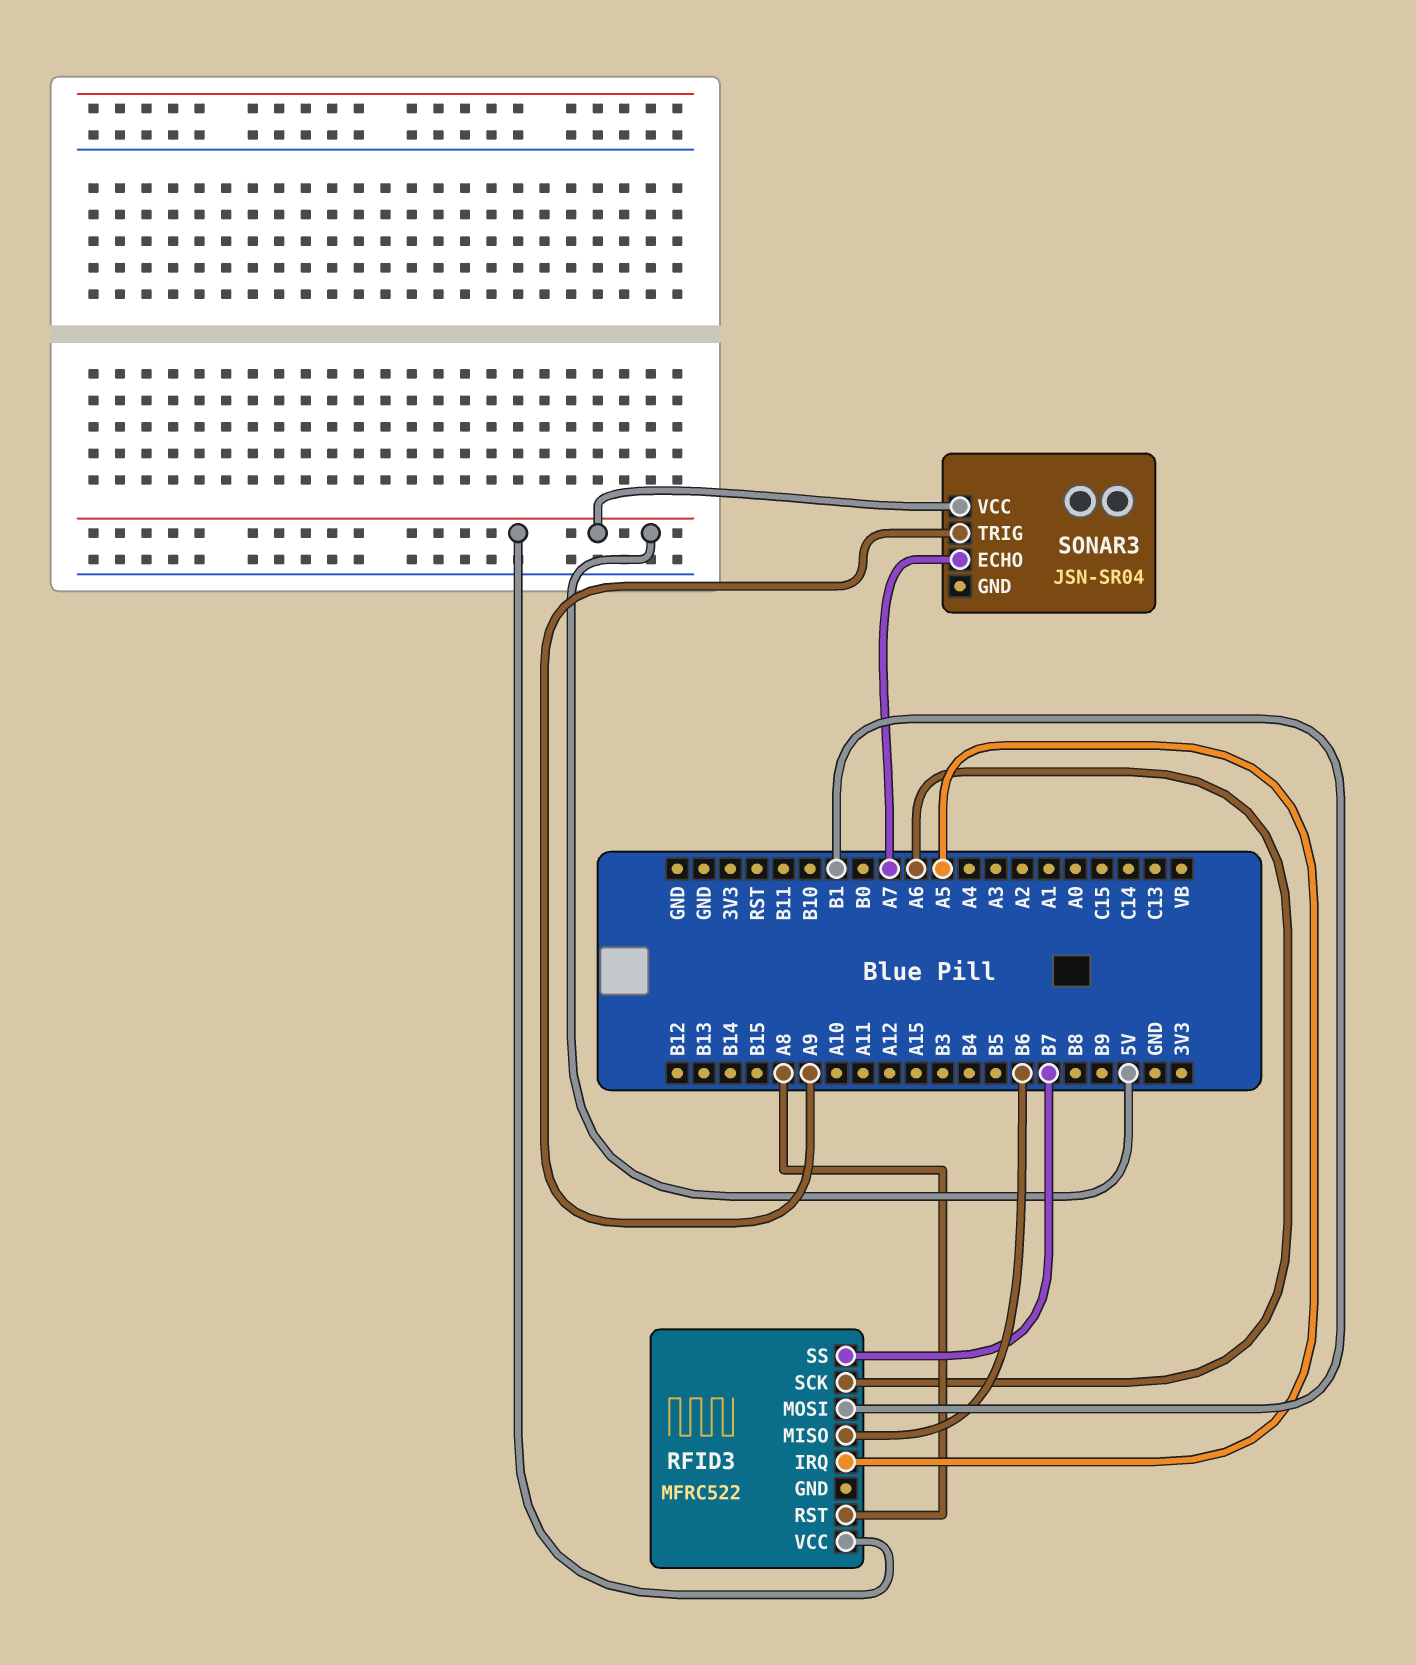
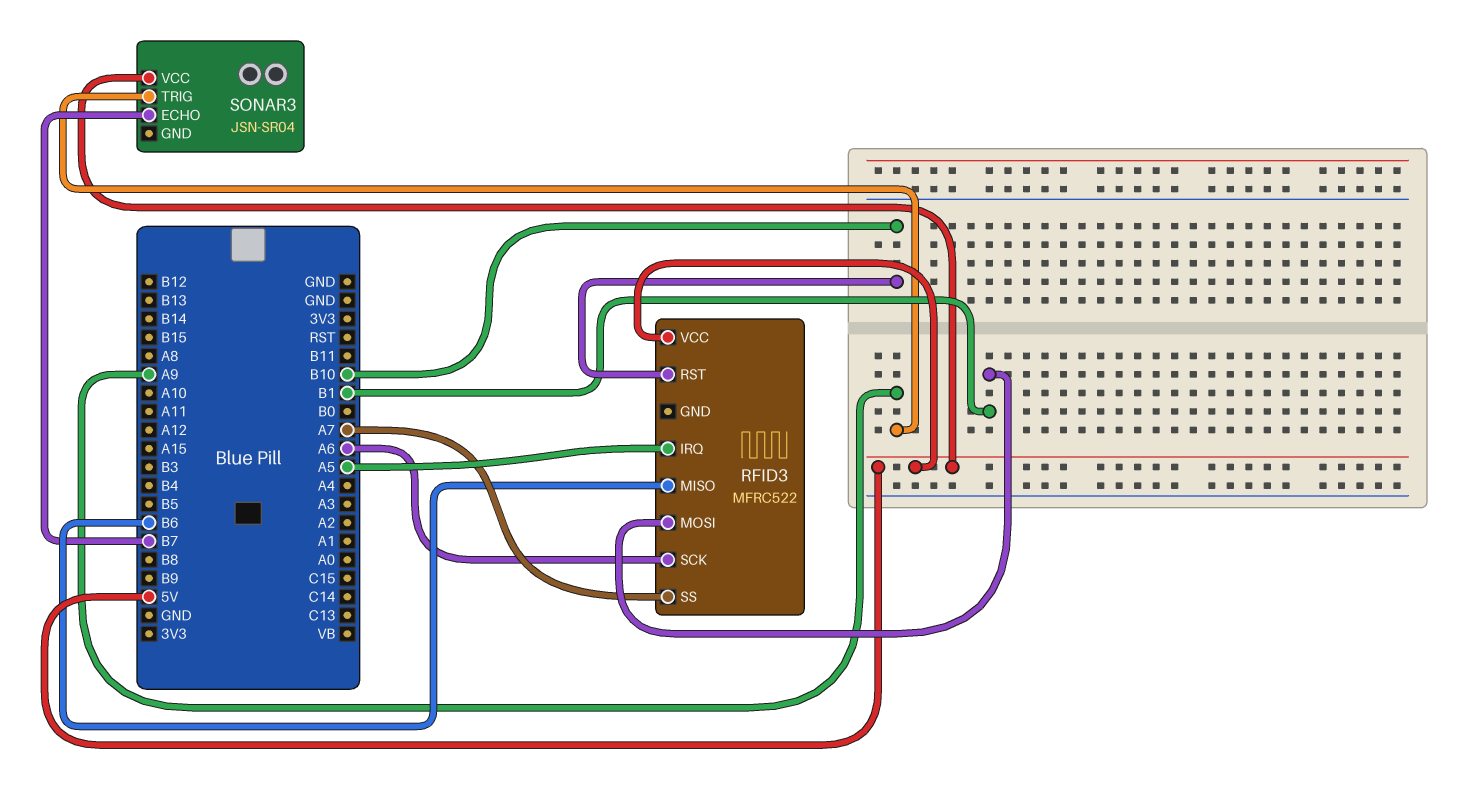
RFID3 pin RST: A8 -> B10
RFID3 pin SS: B7 -> A7
SONAR3 pin ECHO: A7 -> B7

